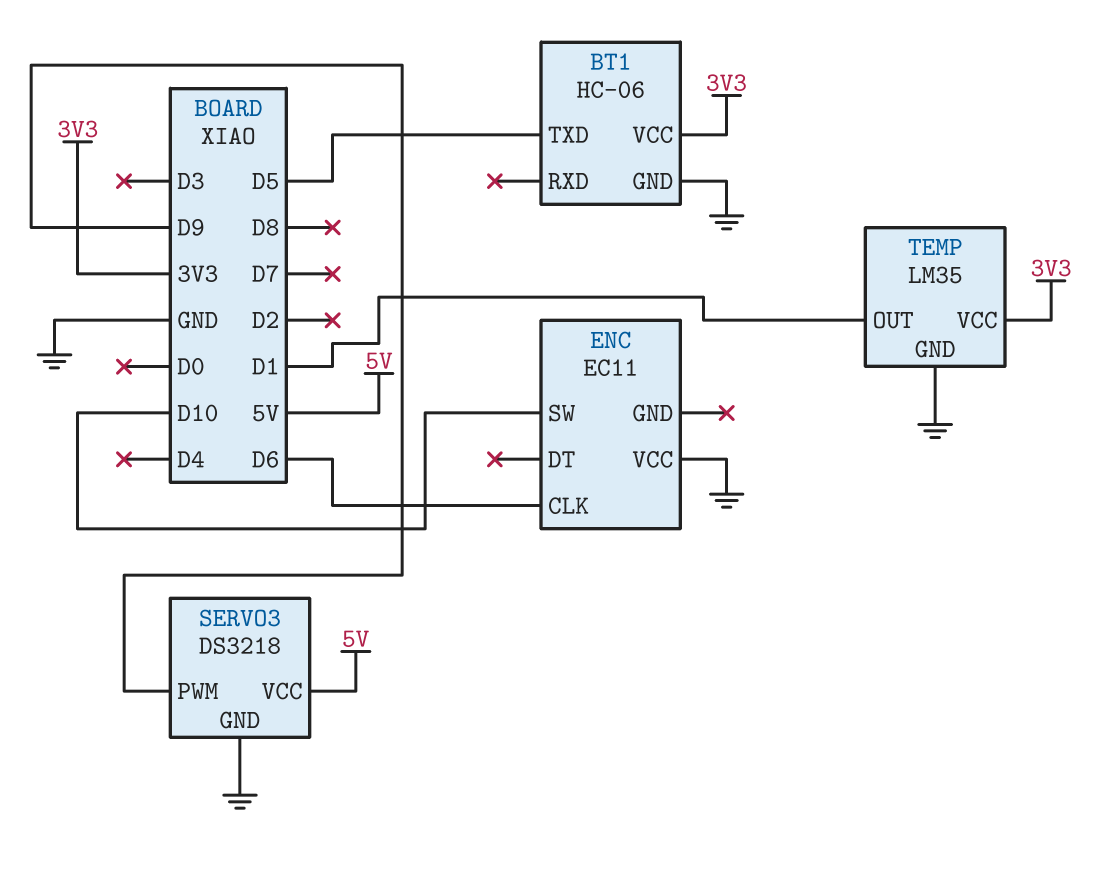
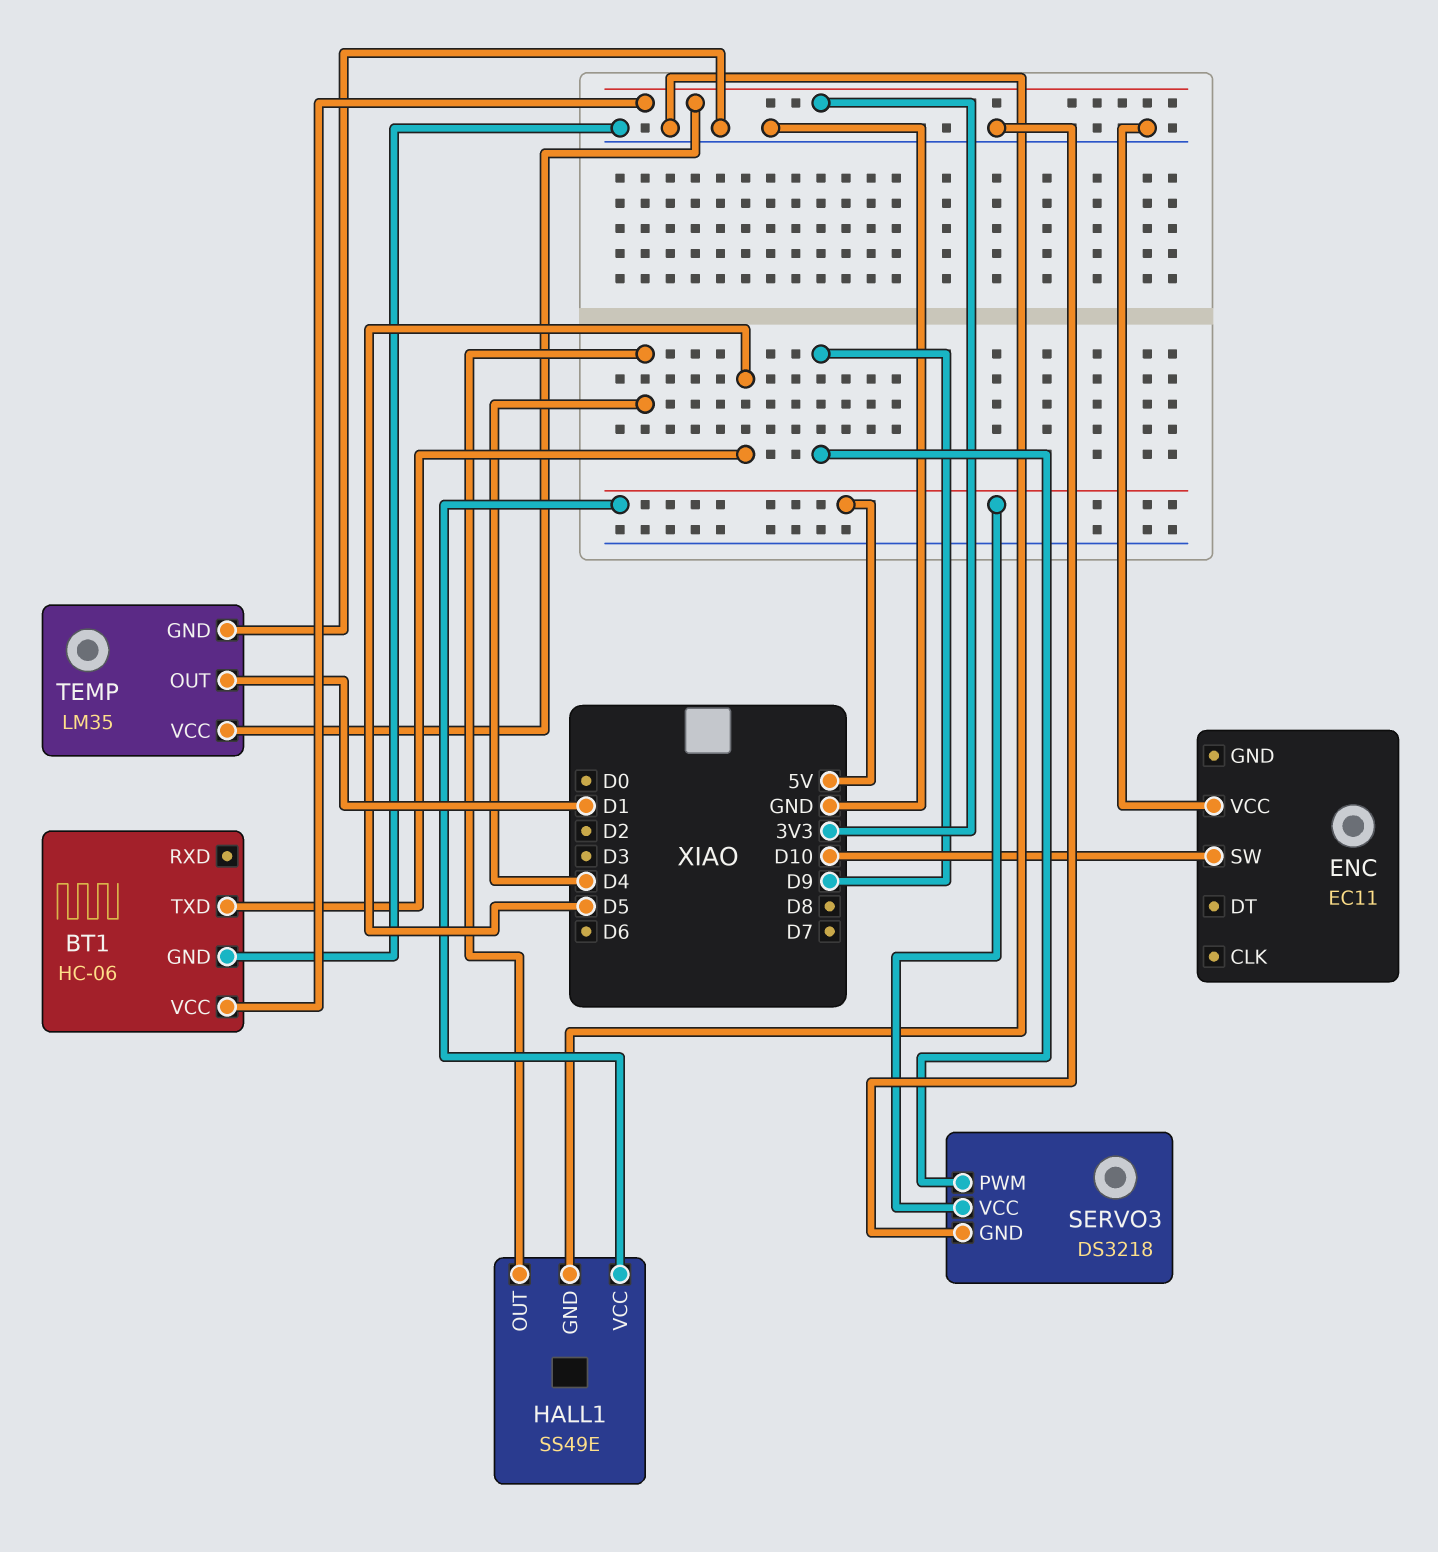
ENC pin CLK: D6 -> none
HALL1: none -> SS49E
HALL1 pin GND: none -> GND
HALL1 pin OUT: none -> D4
HALL1 pin VCC: none -> 5V

